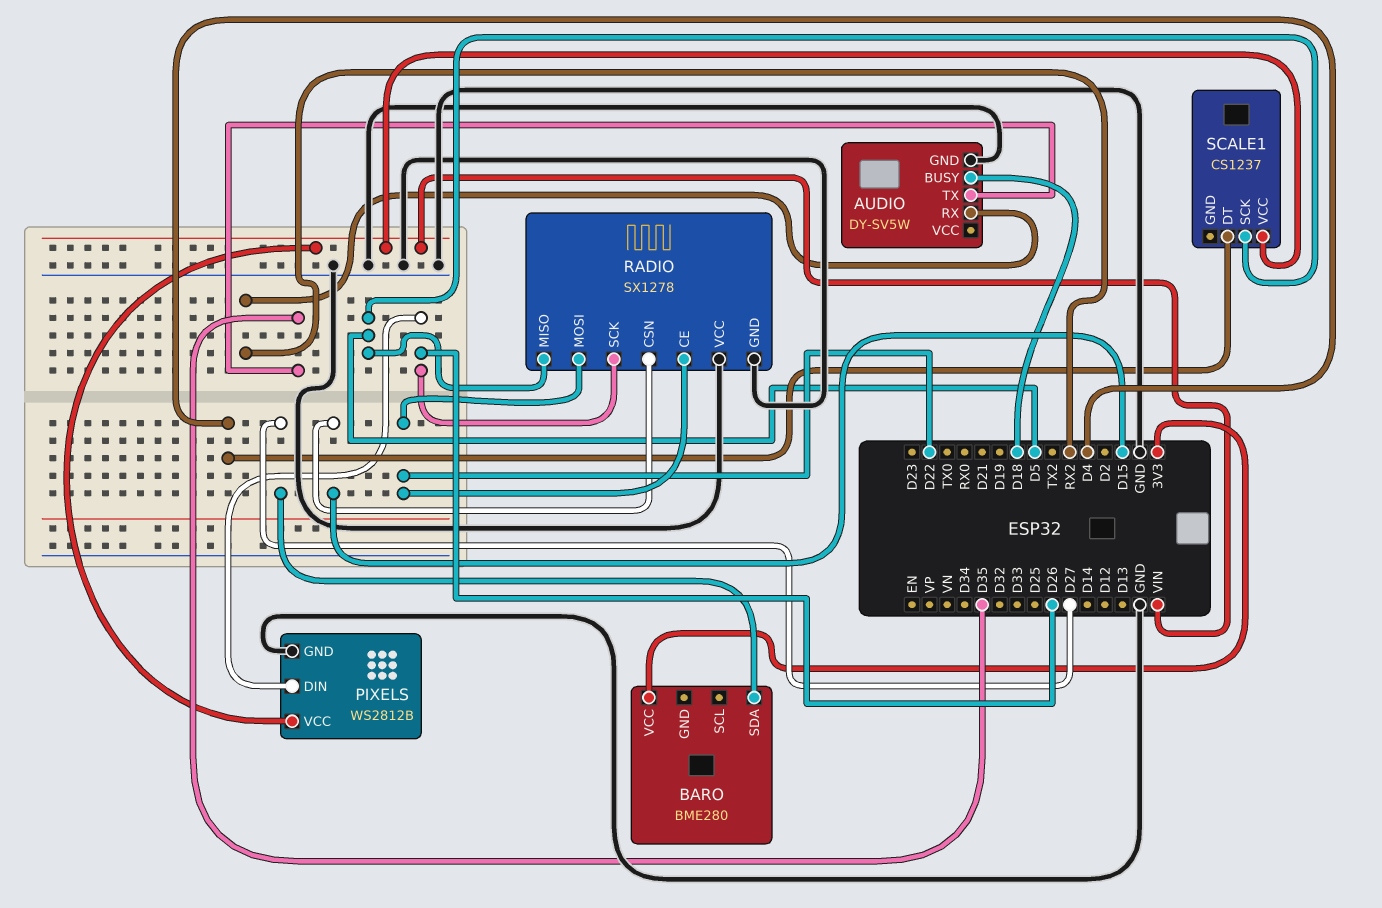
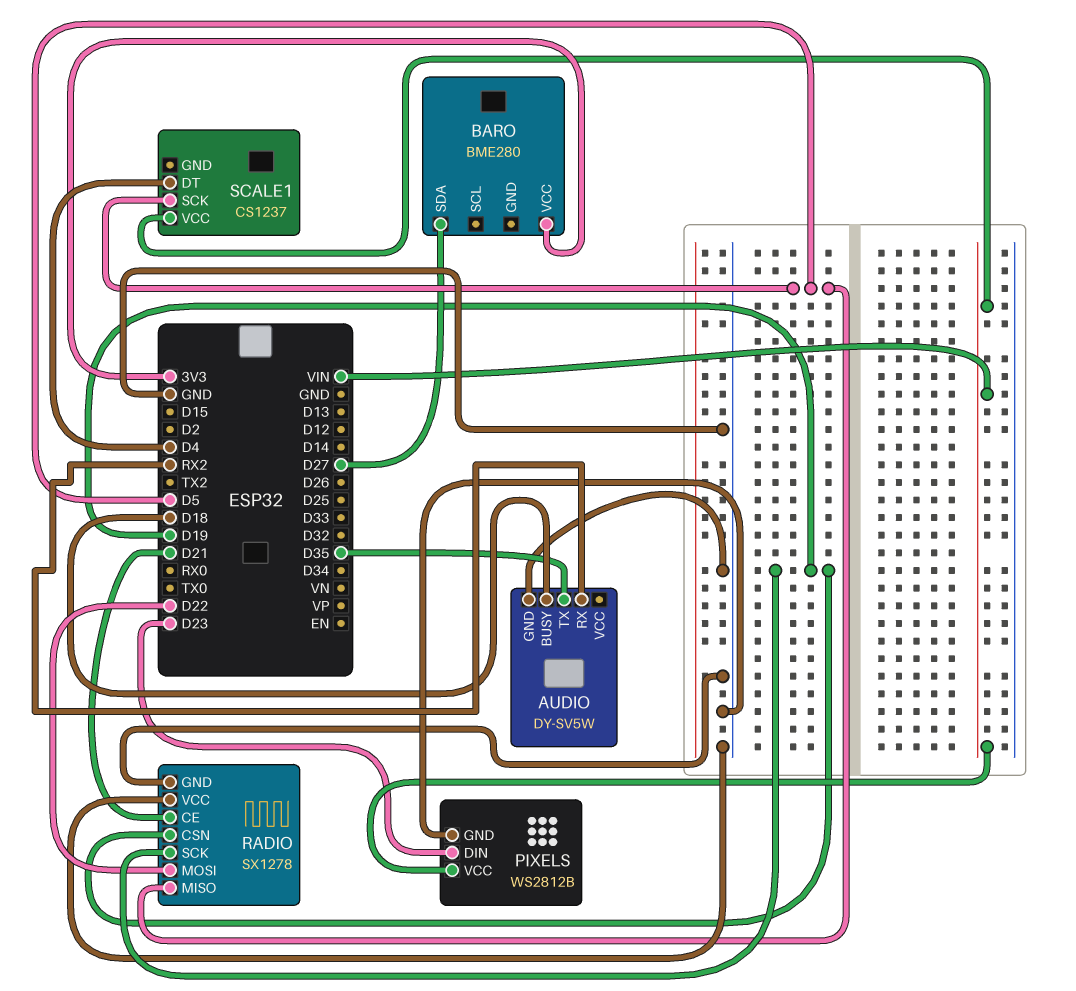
PIXELS pin DIN: D26 -> D23
RADIO pin CE: D22 -> D21
RADIO pin CSN: D15 -> D19
RADIO pin SCK: D26 -> D19

